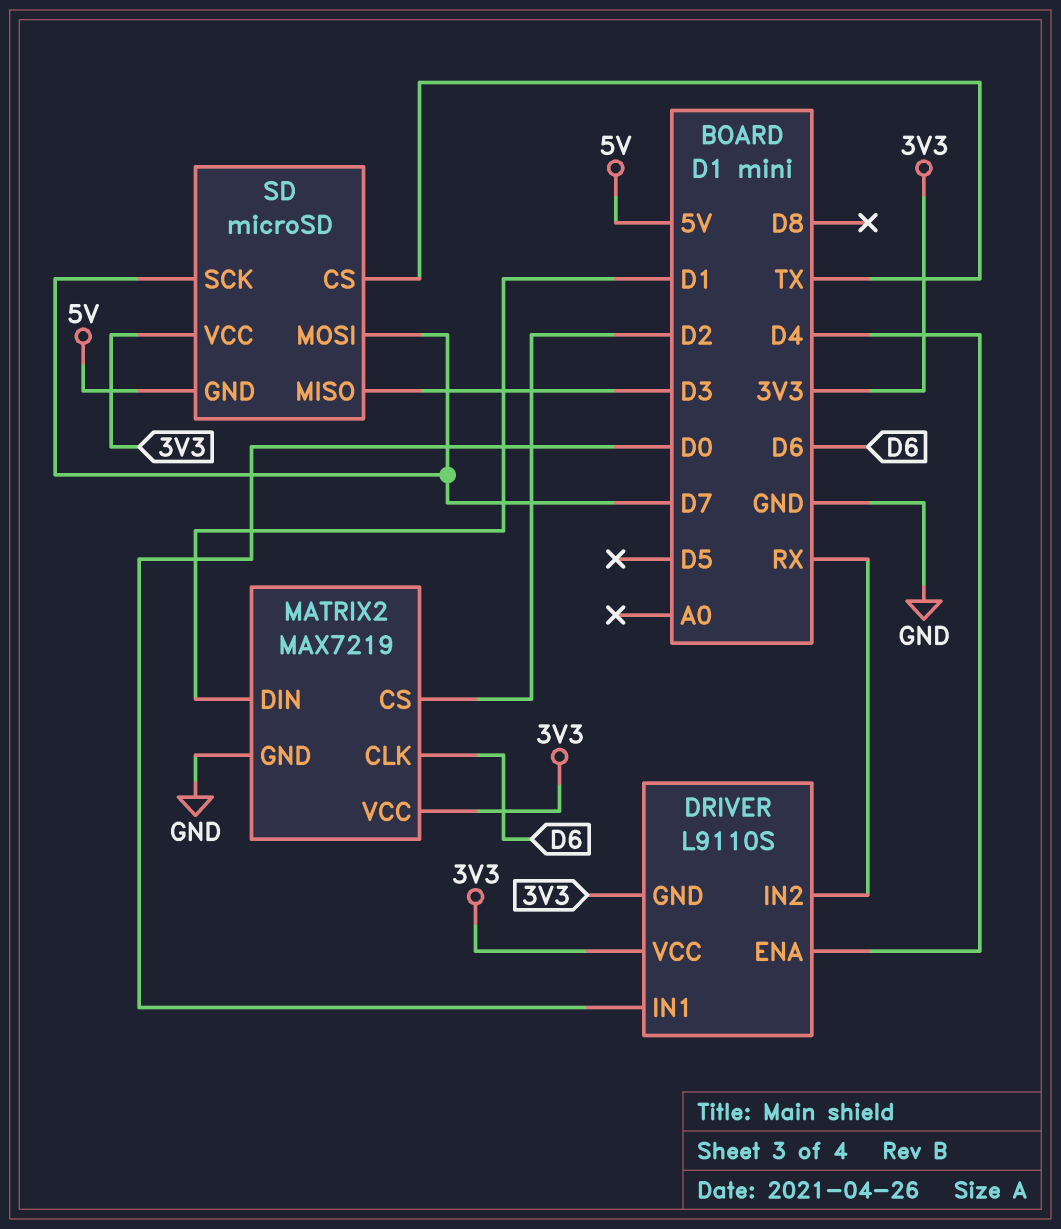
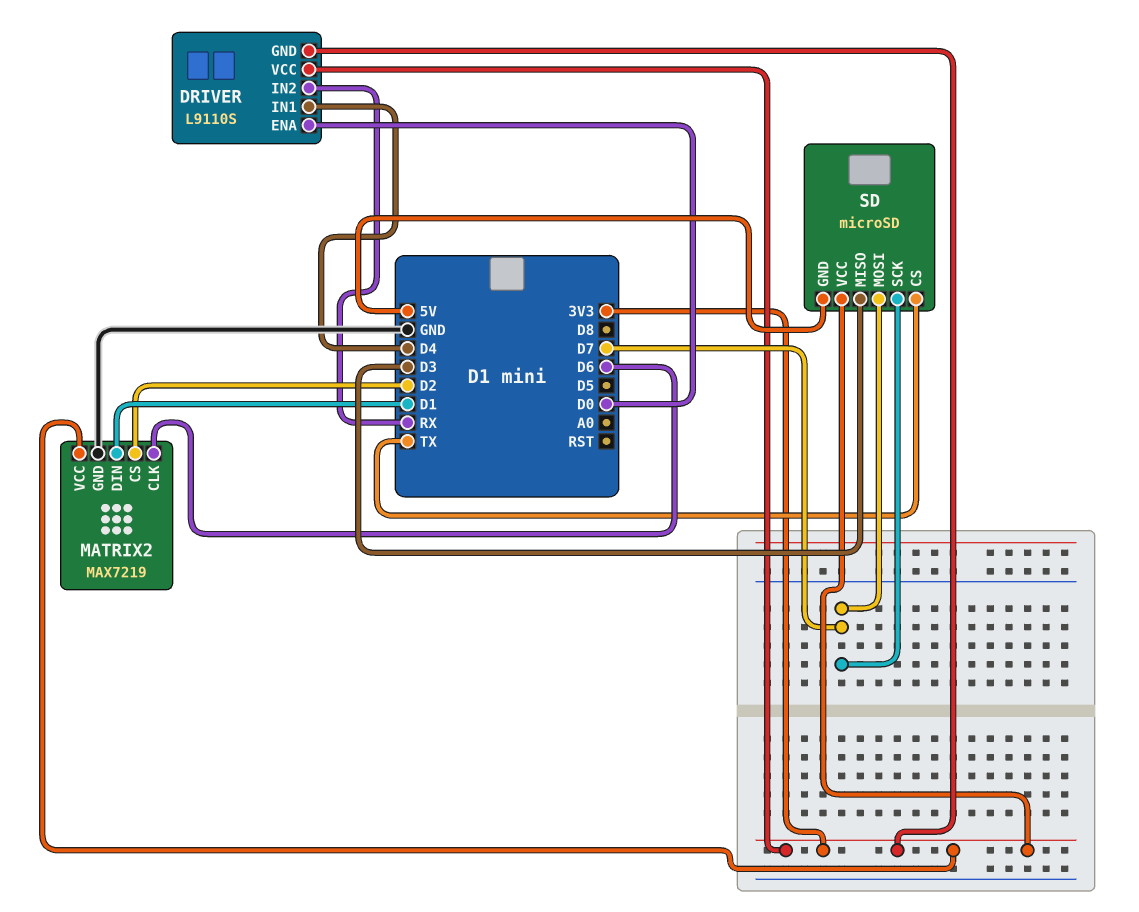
DRIVER pin ENA: D4 -> D0
DRIVER pin IN1: D0 -> D4

